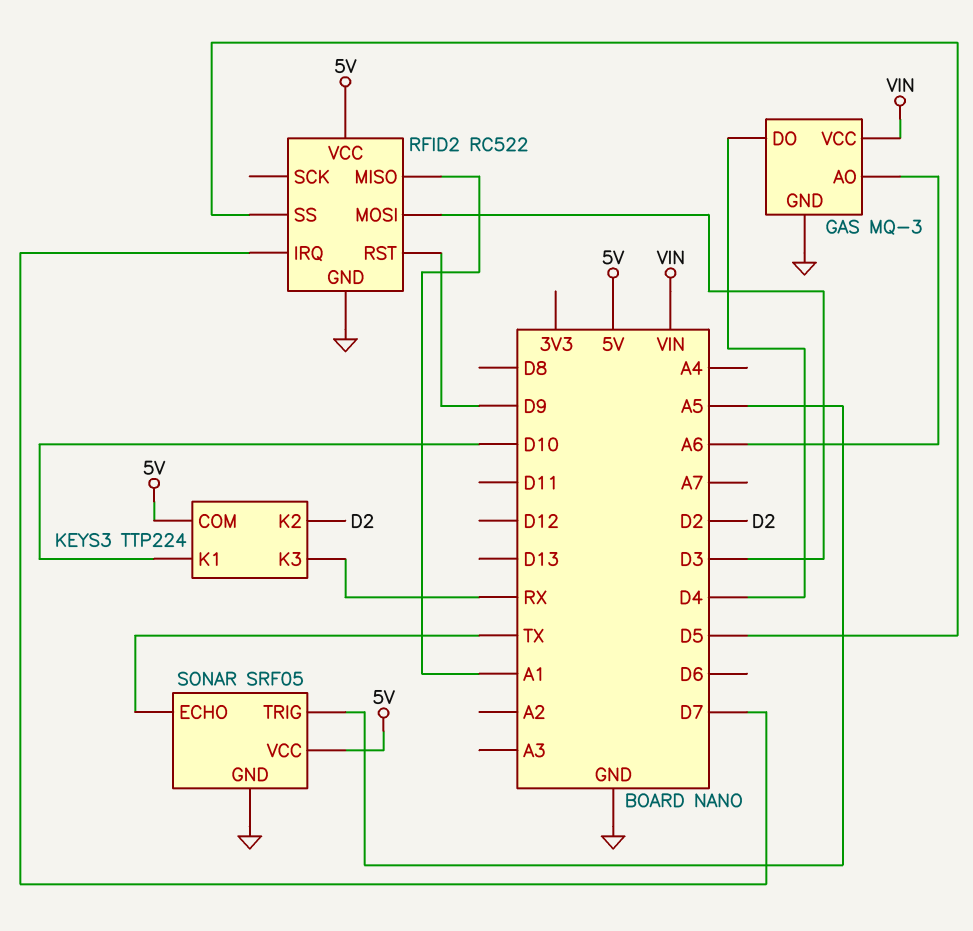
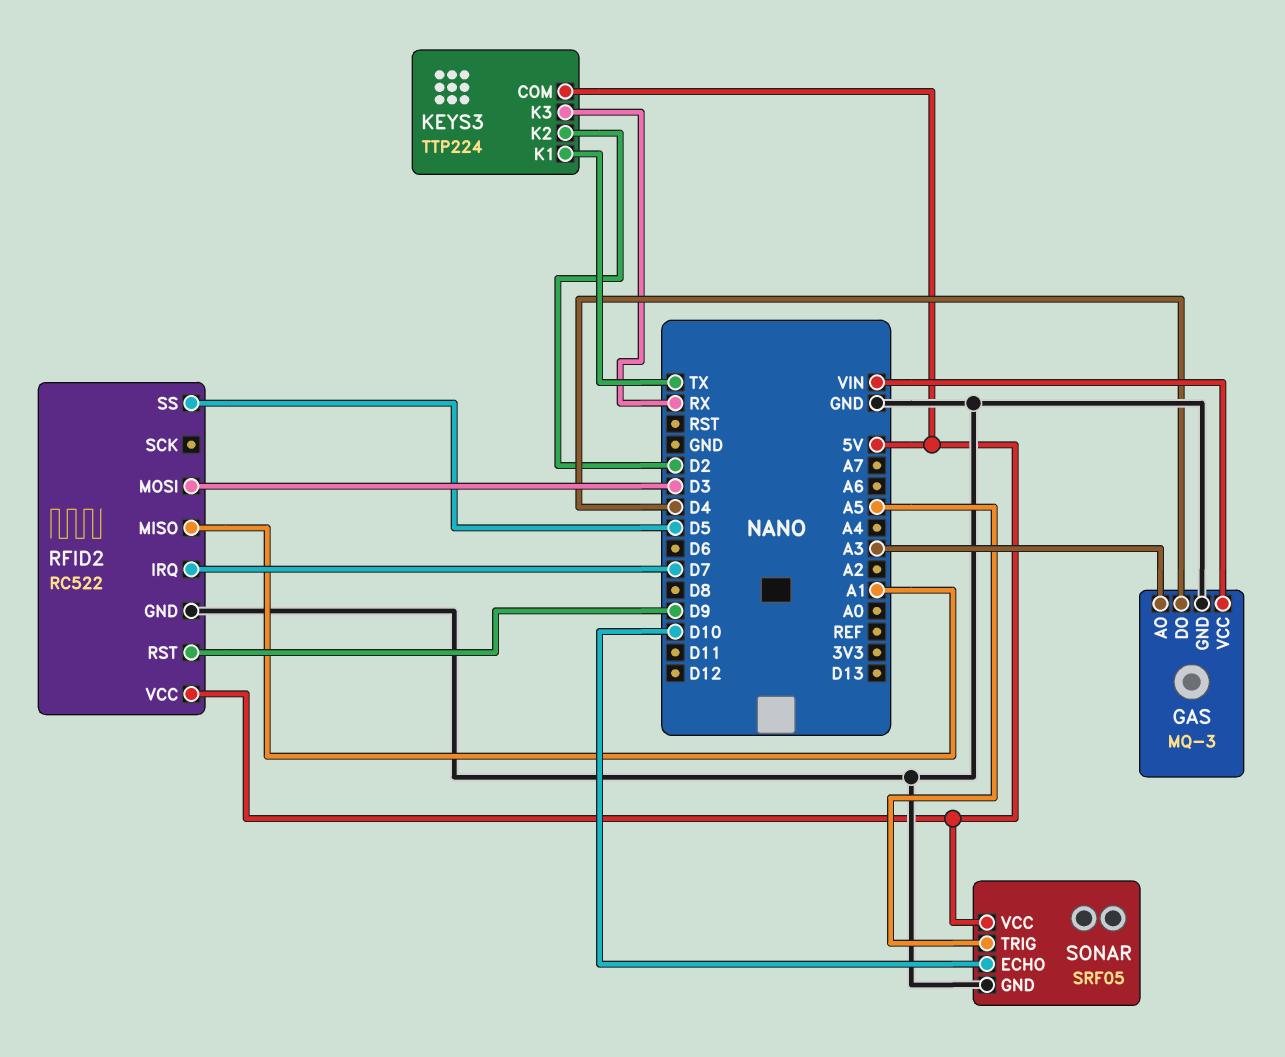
GAS pin AO: A6 -> A3
KEYS3 pin K1: D10 -> TX
SONAR pin ECHO: TX -> D10

